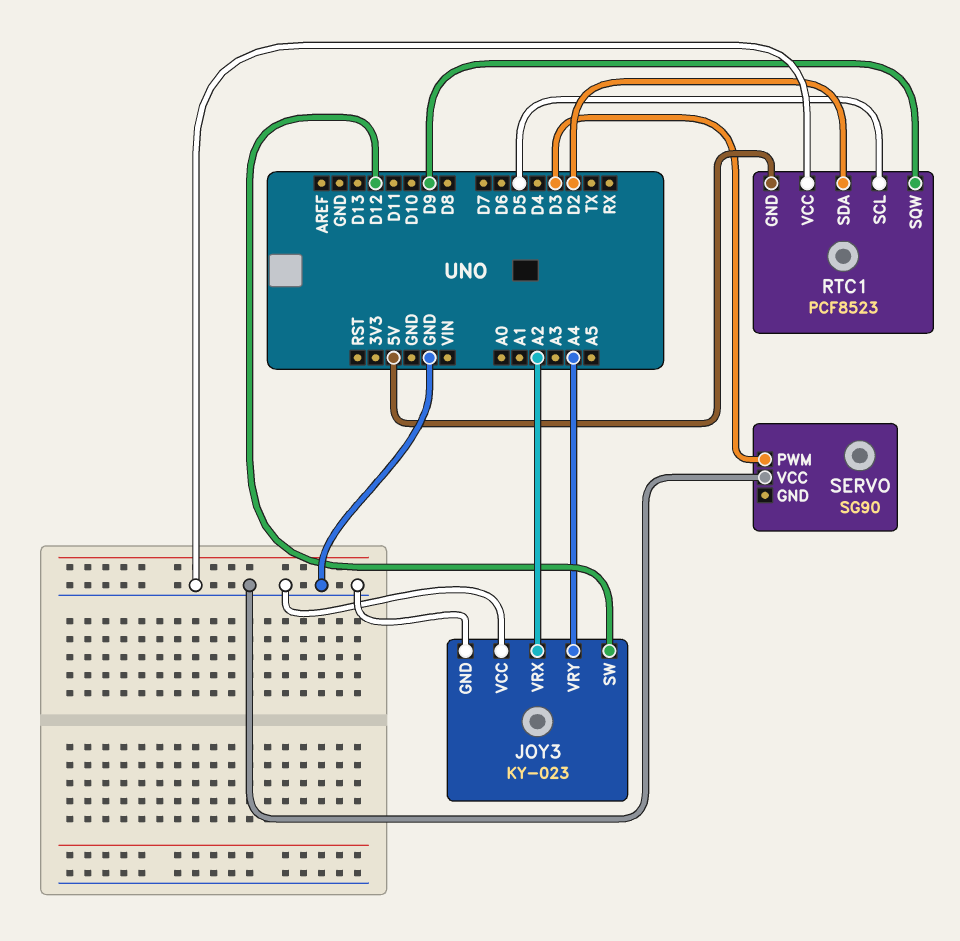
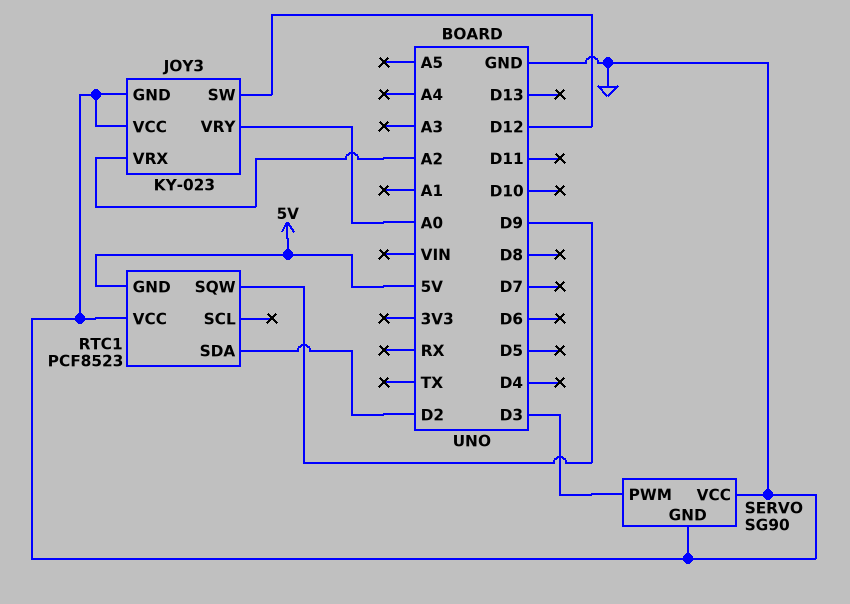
JOY3 pin VRY: A4 -> A0
RTC1 pin SCL: D5 -> none
SERVO pin GND: none -> GND

